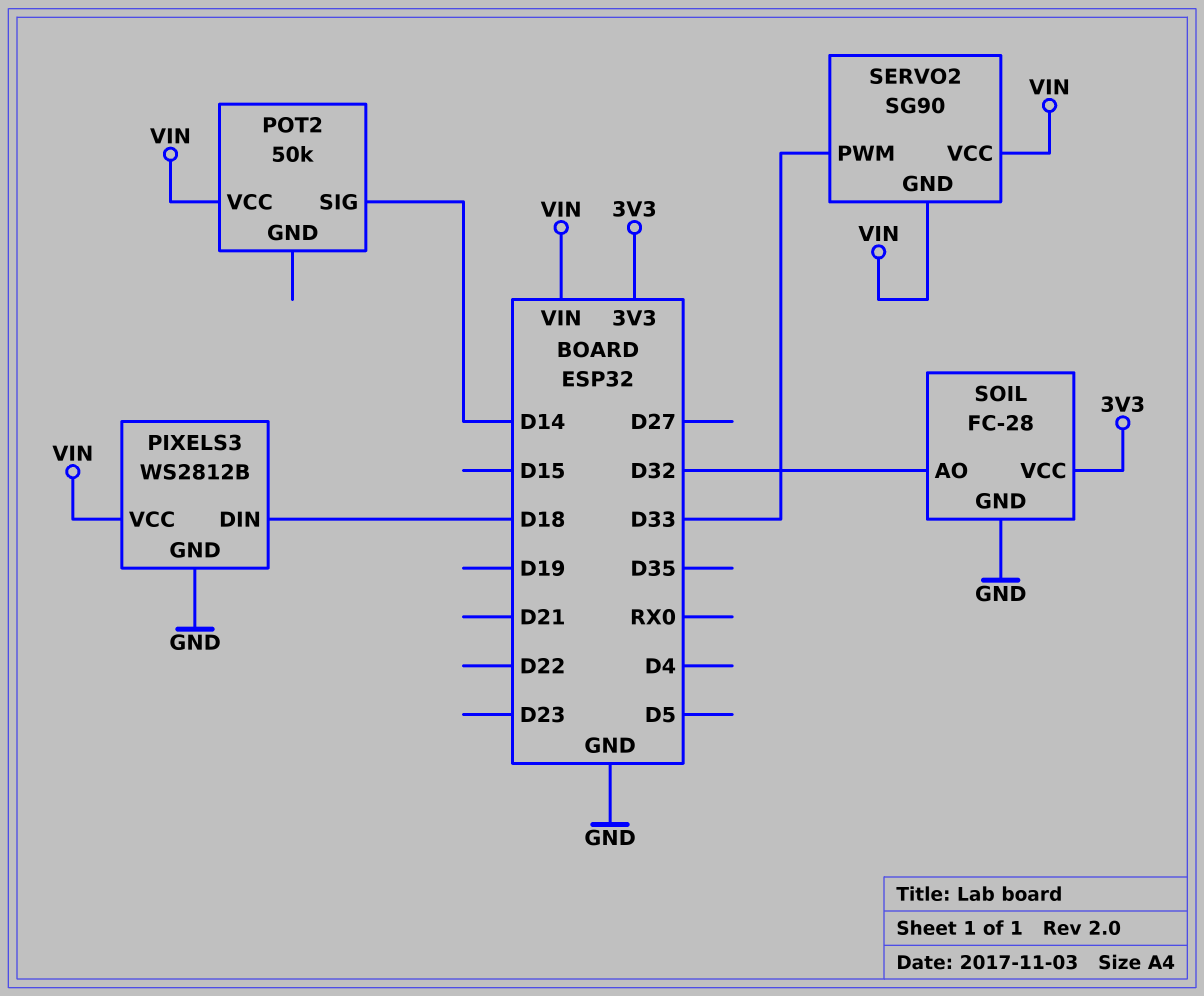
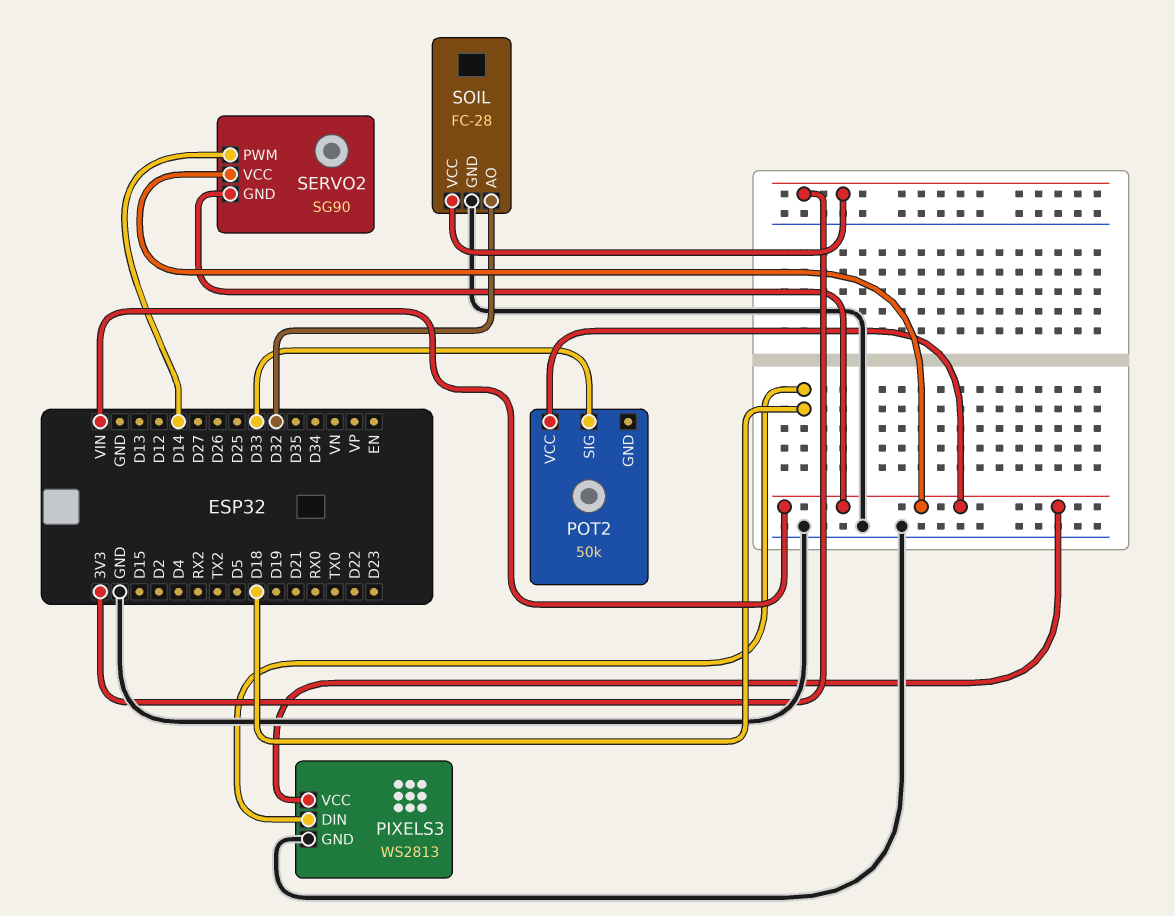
PIXELS3: WS2812B -> WS2813
POT2 pin SIG: D14 -> D33
SERVO2 pin PWM: D33 -> D14

